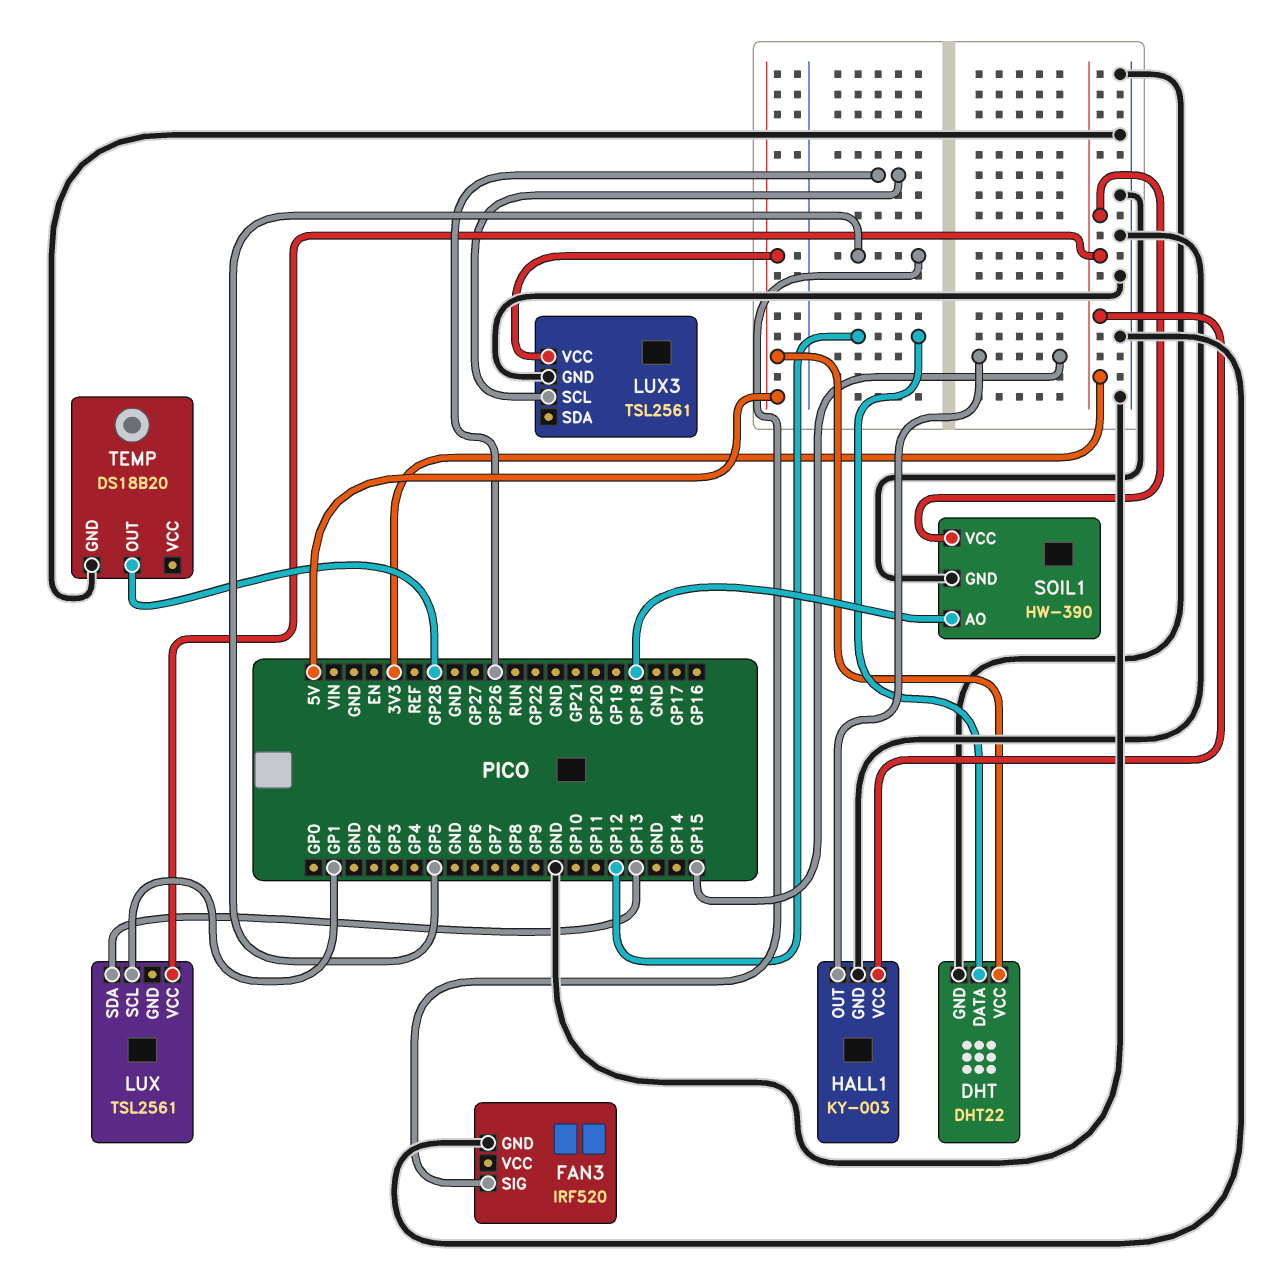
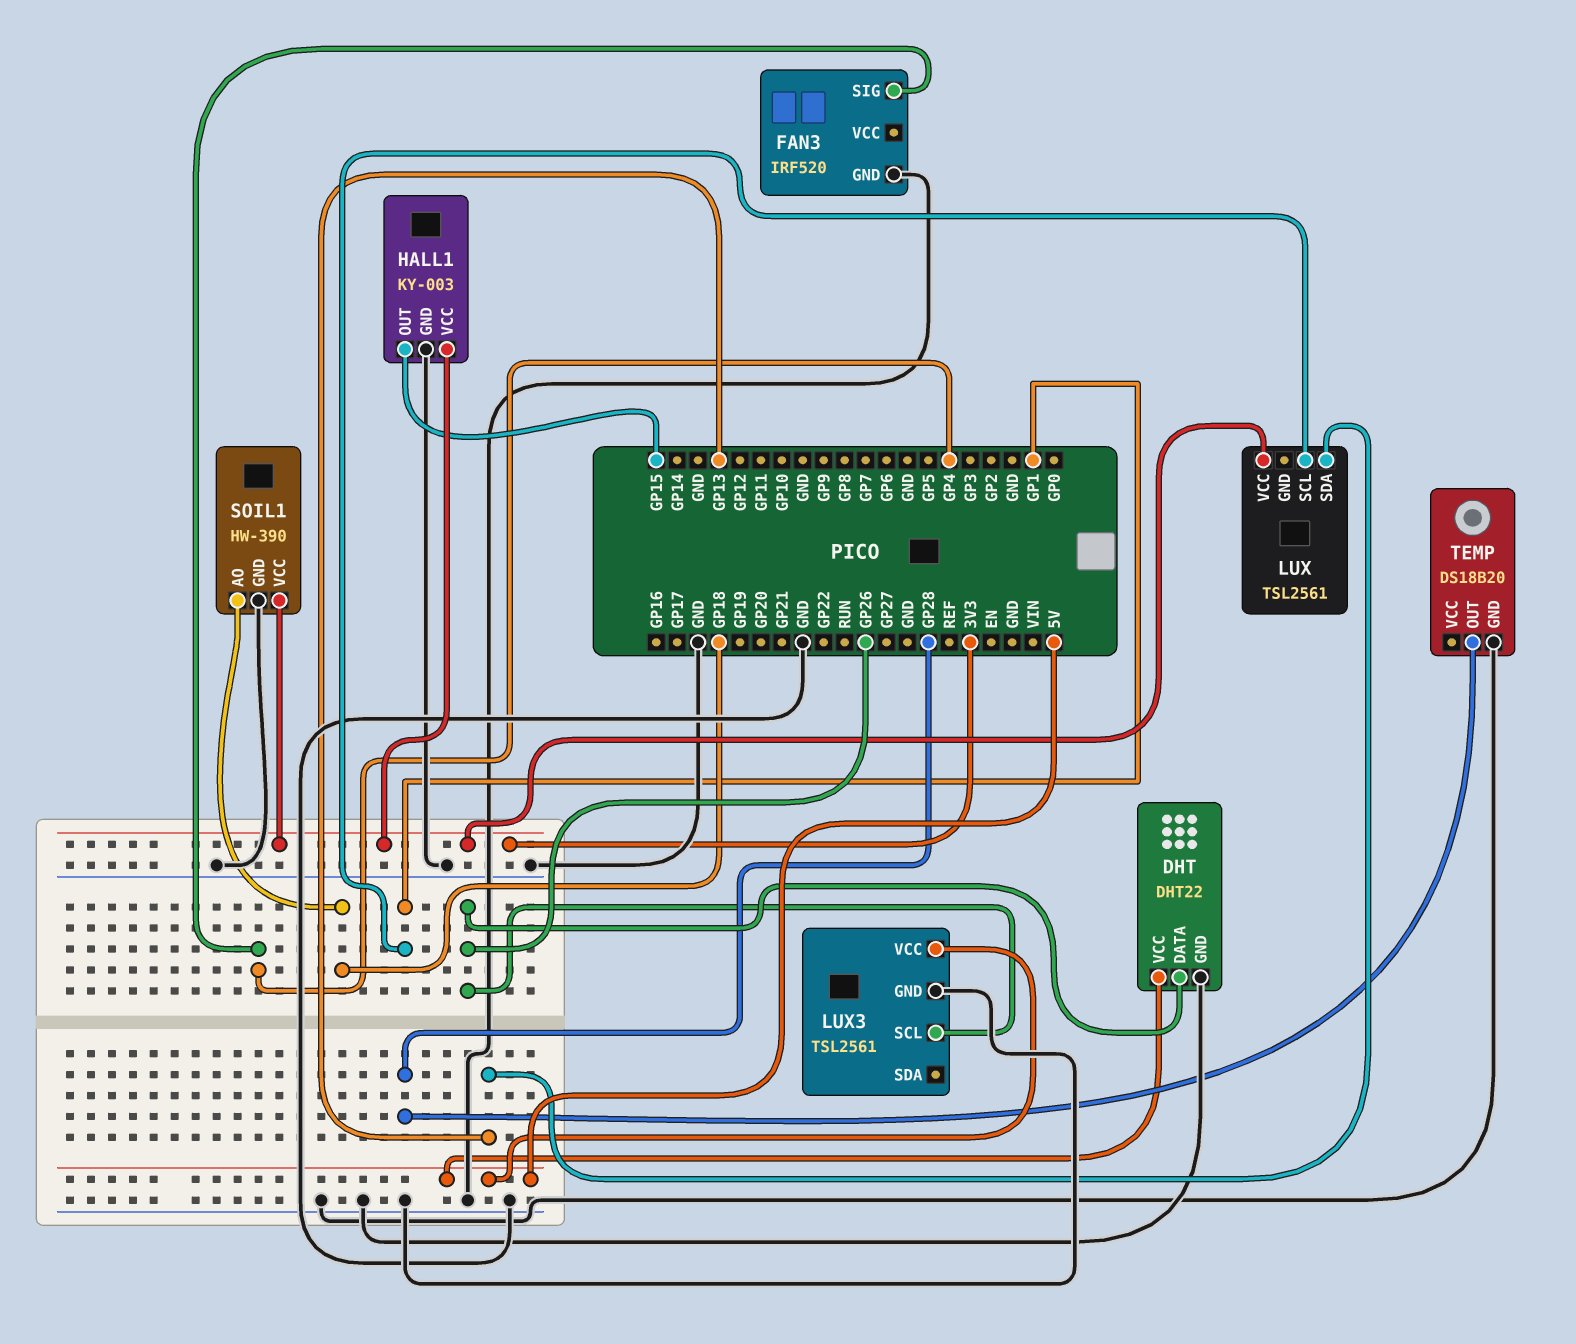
DHT pin DATA: GP12 -> GP26
FAN3 pin SIG: GP5 -> GP4

